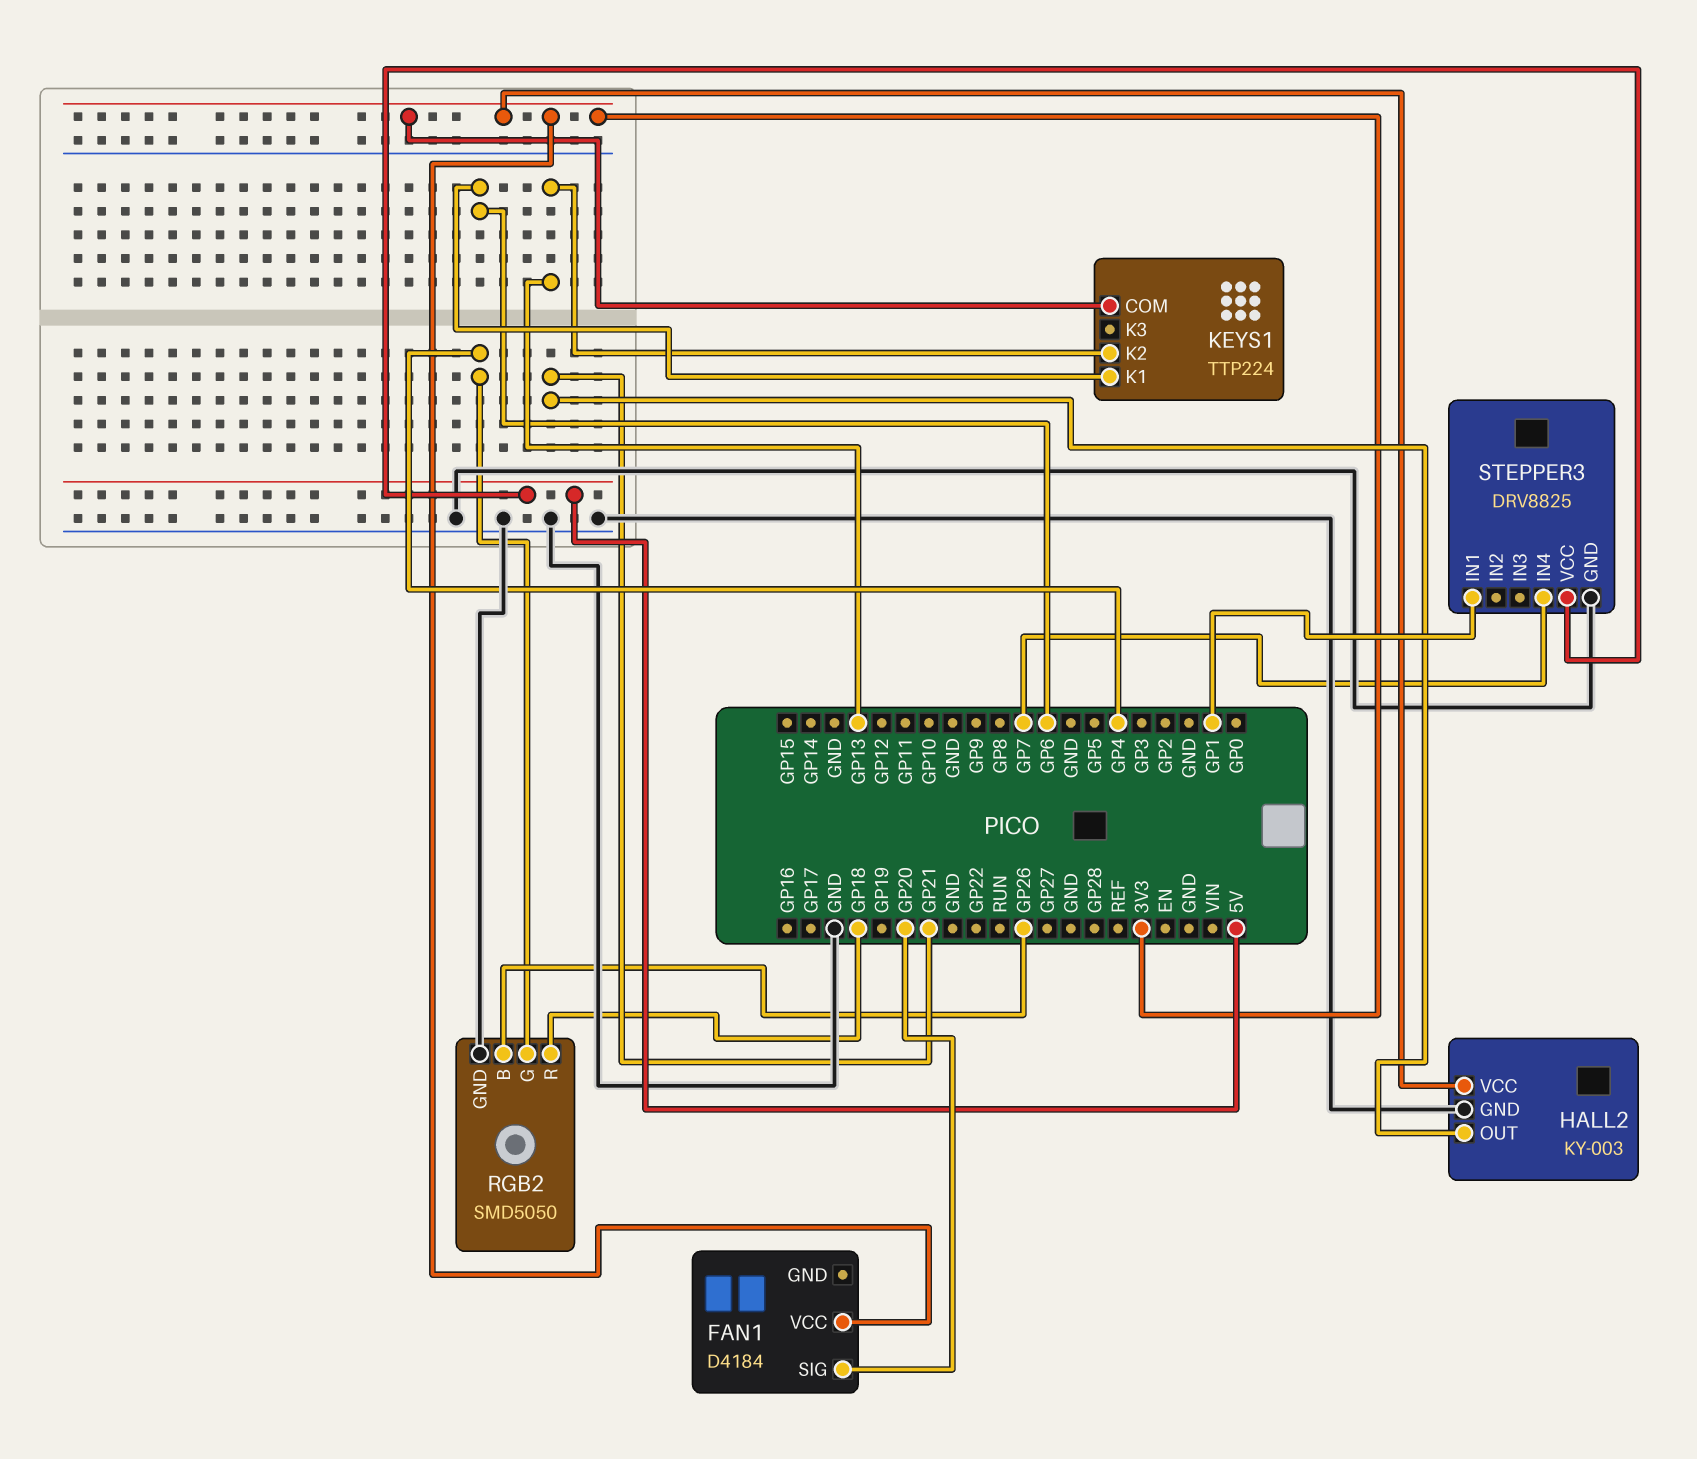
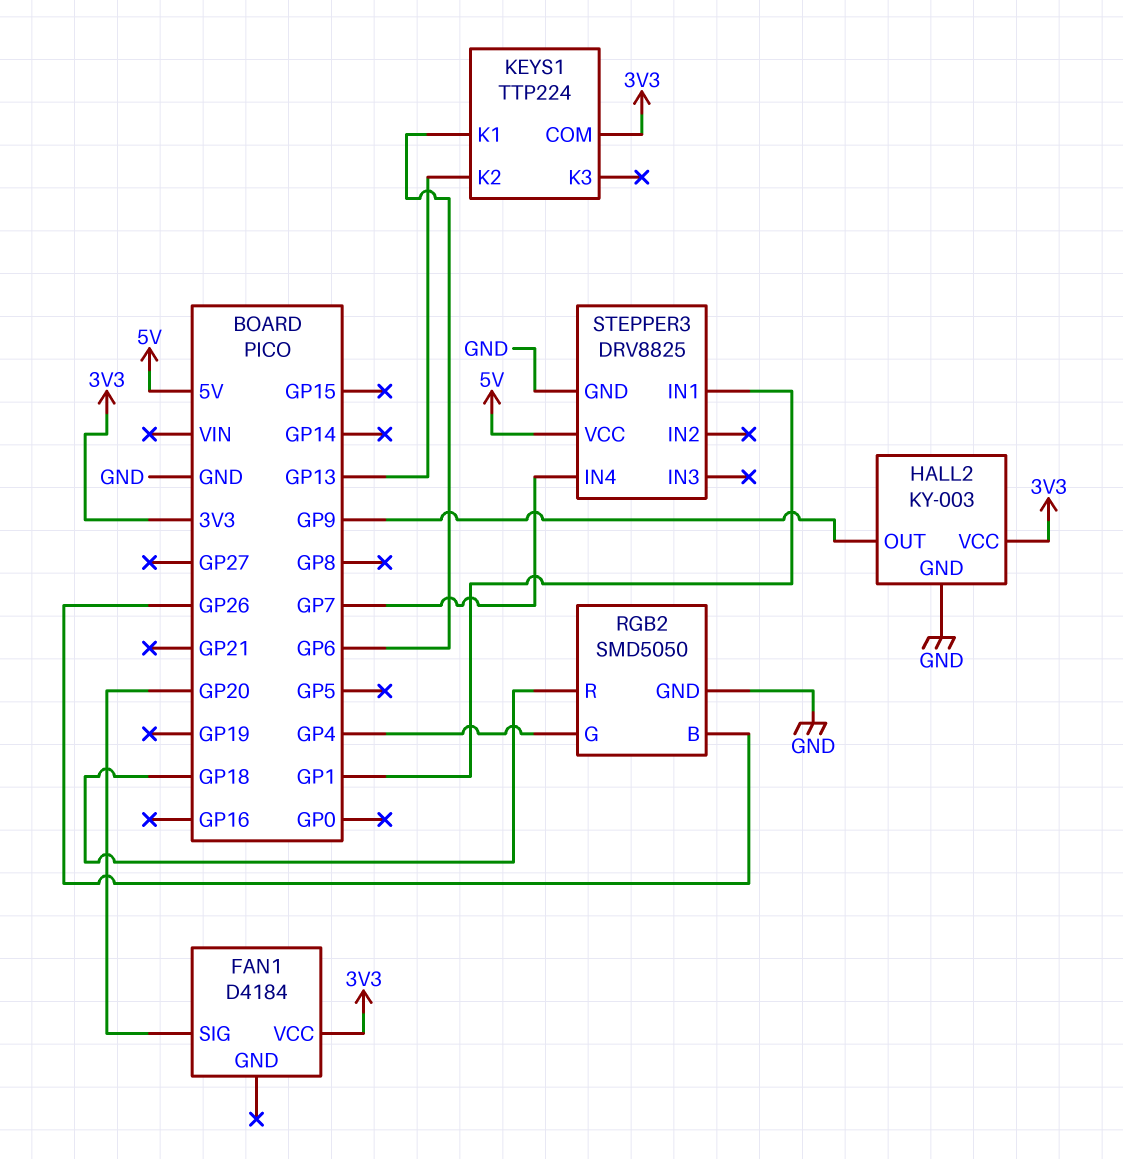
HALL2 pin OUT: GP21 -> GP9

